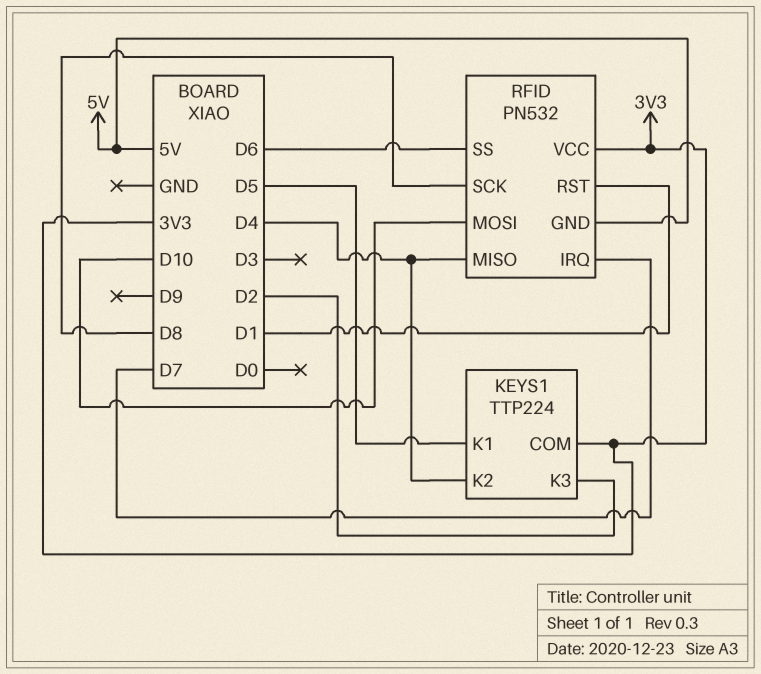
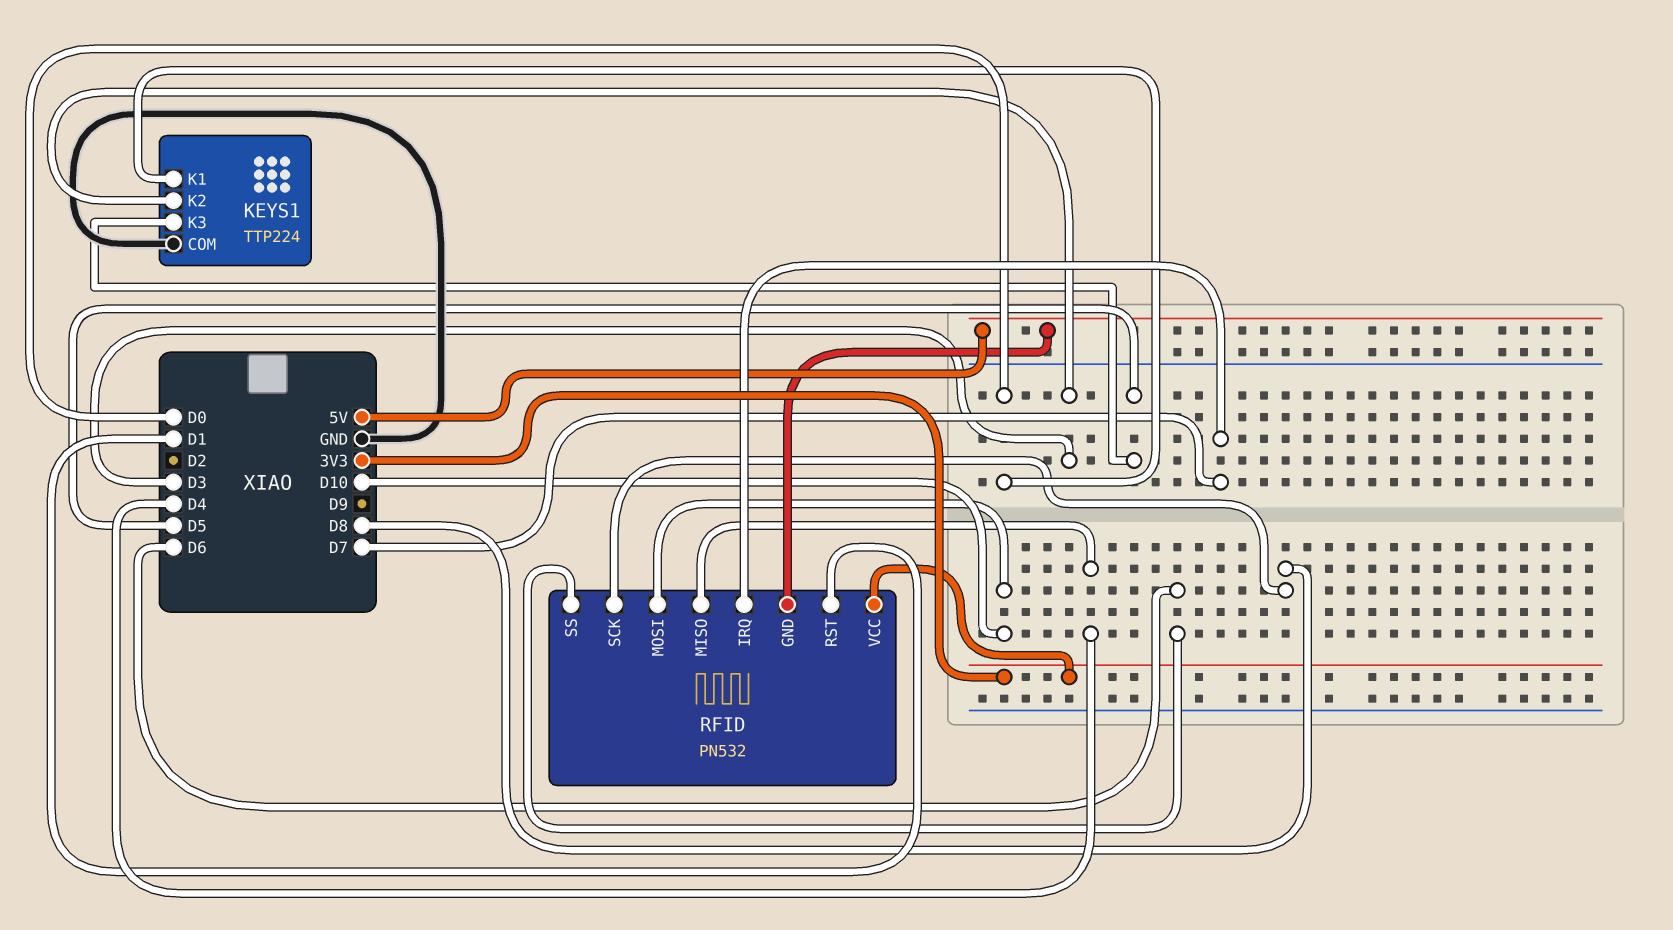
KEYS1 pin COM: 3V3 -> GND
KEYS1 pin K1: D5 -> D0
KEYS1 pin K2: D4 -> D3
KEYS1 pin K3: D2 -> D5

